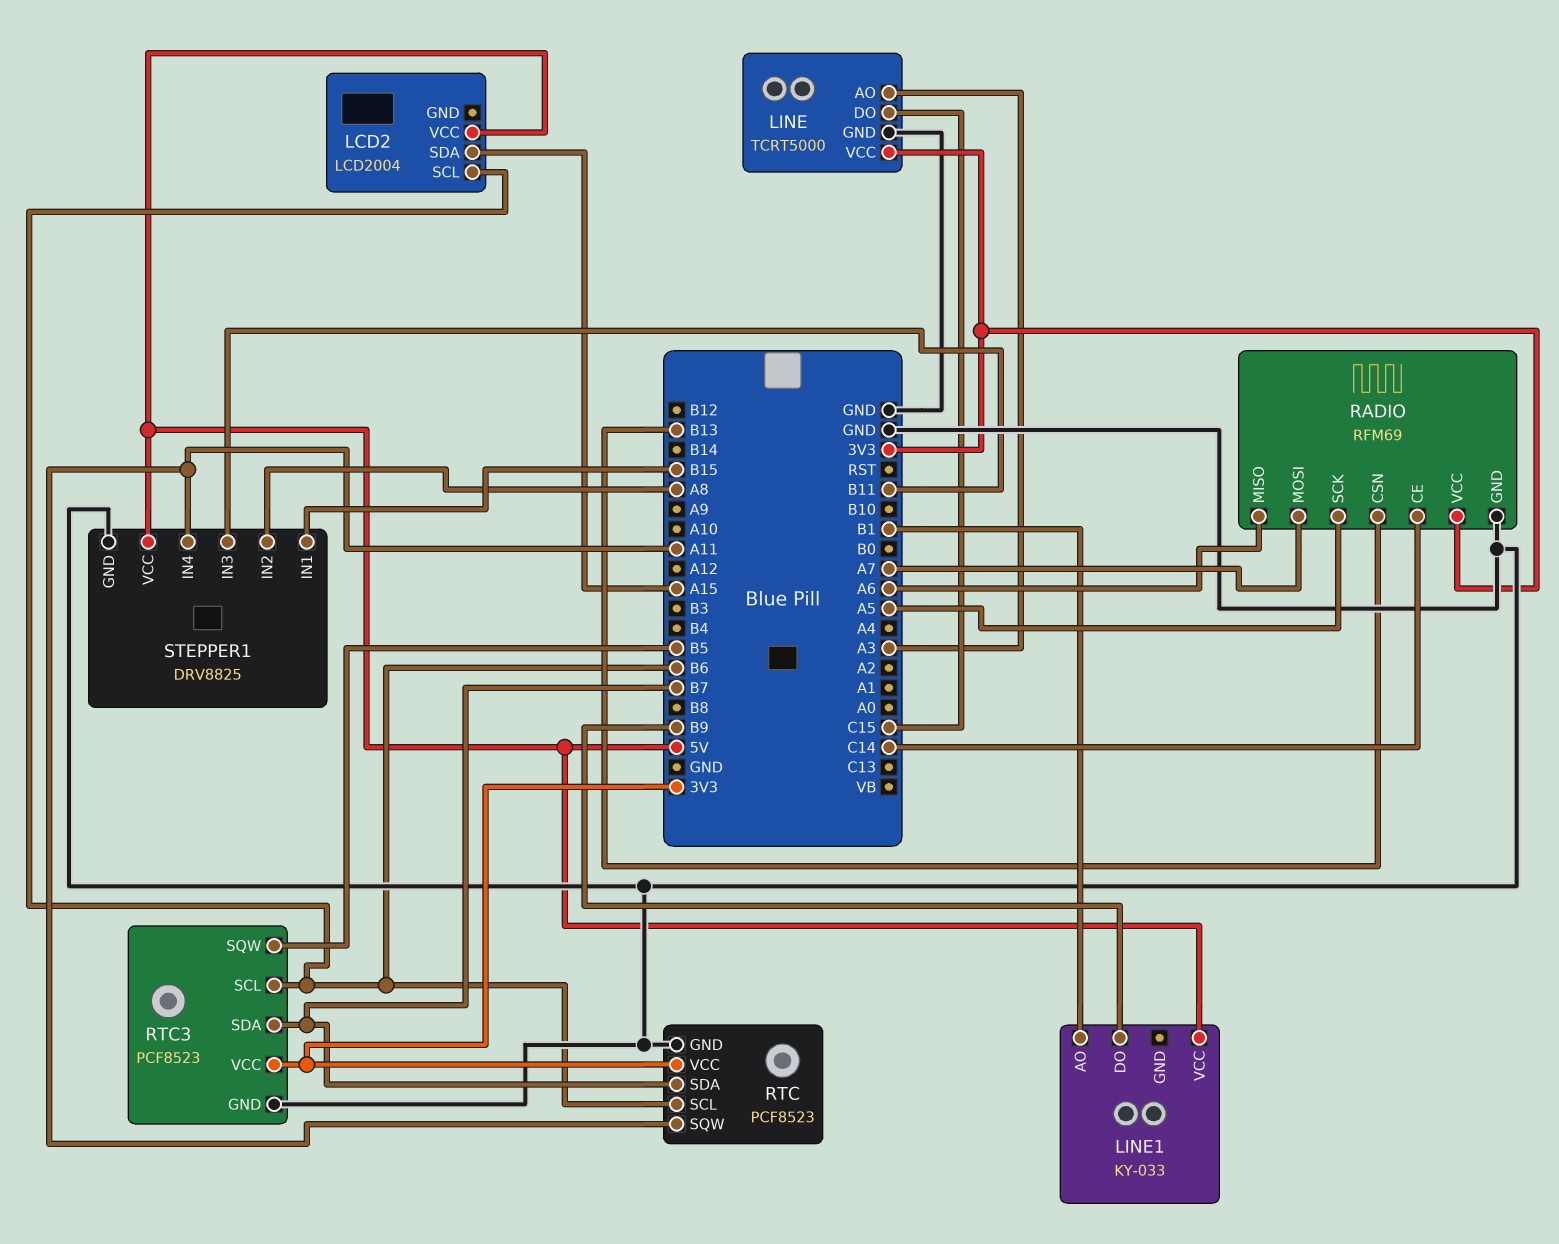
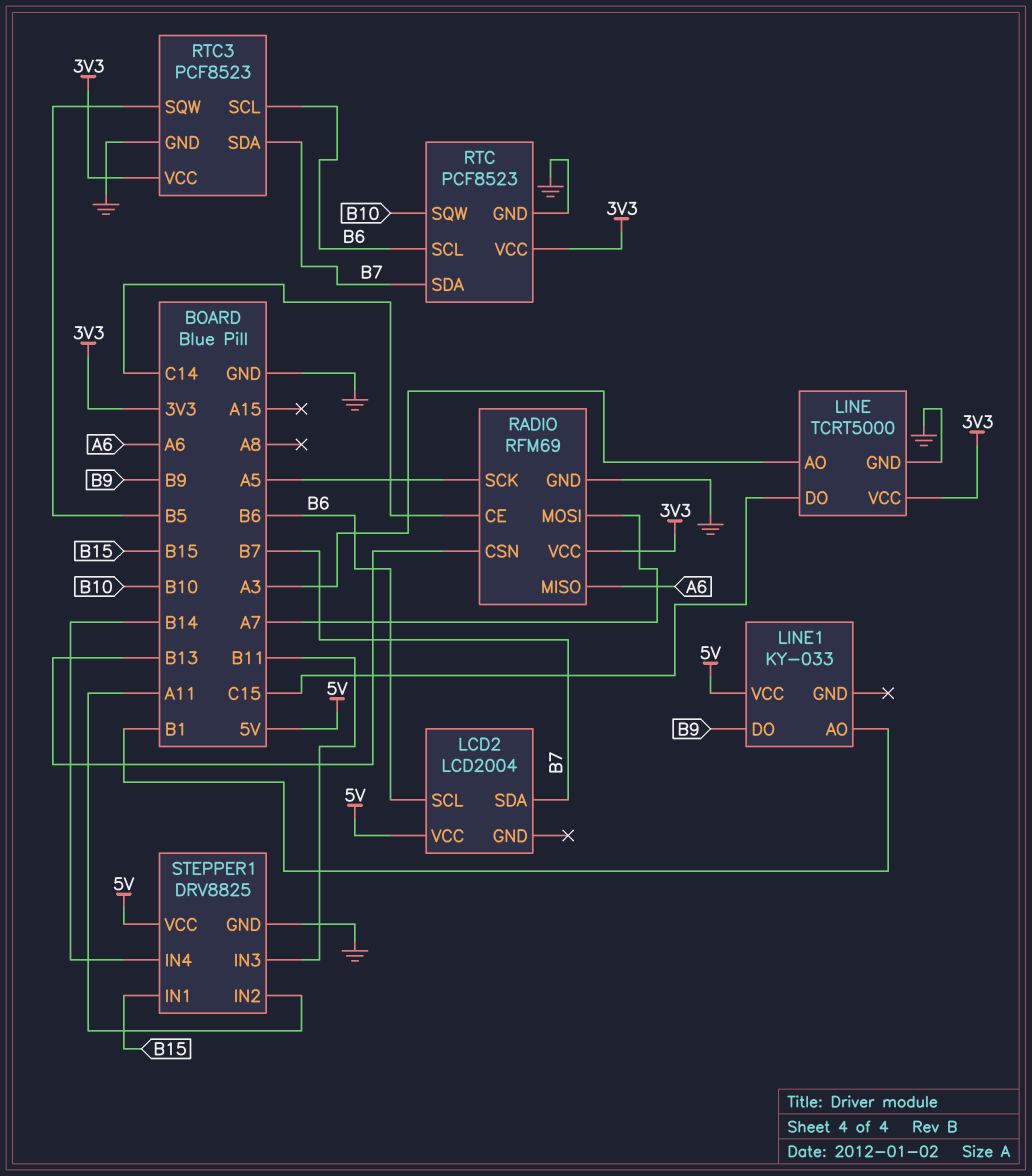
LCD2 pin SDA: A15 -> B7
RTC pin SQW: A11 -> B10
STEPPER1 pin IN2: A8 -> A11
STEPPER1 pin IN4: A11 -> B14

